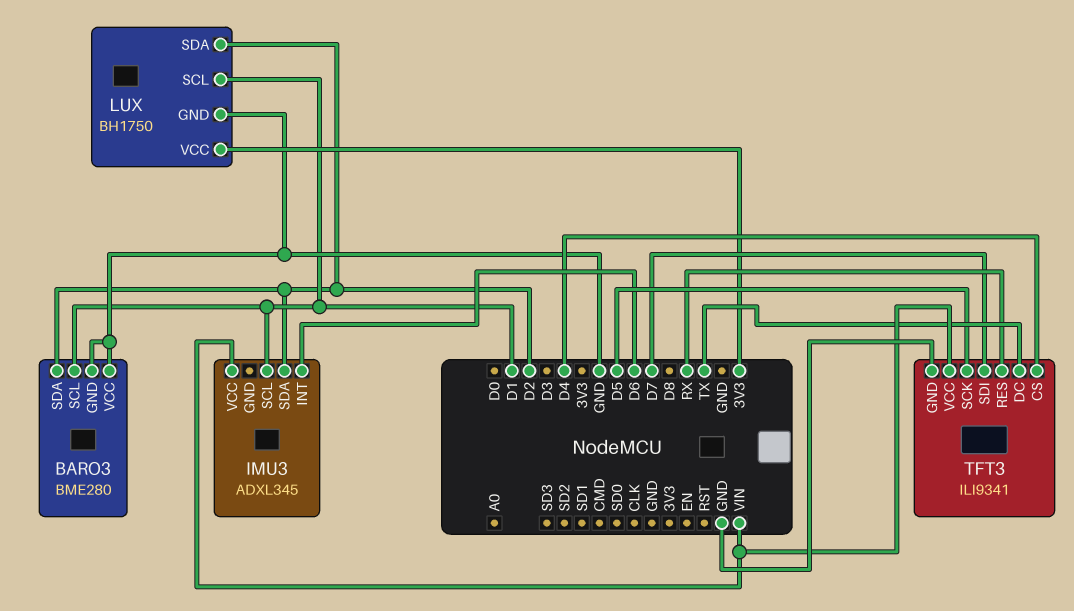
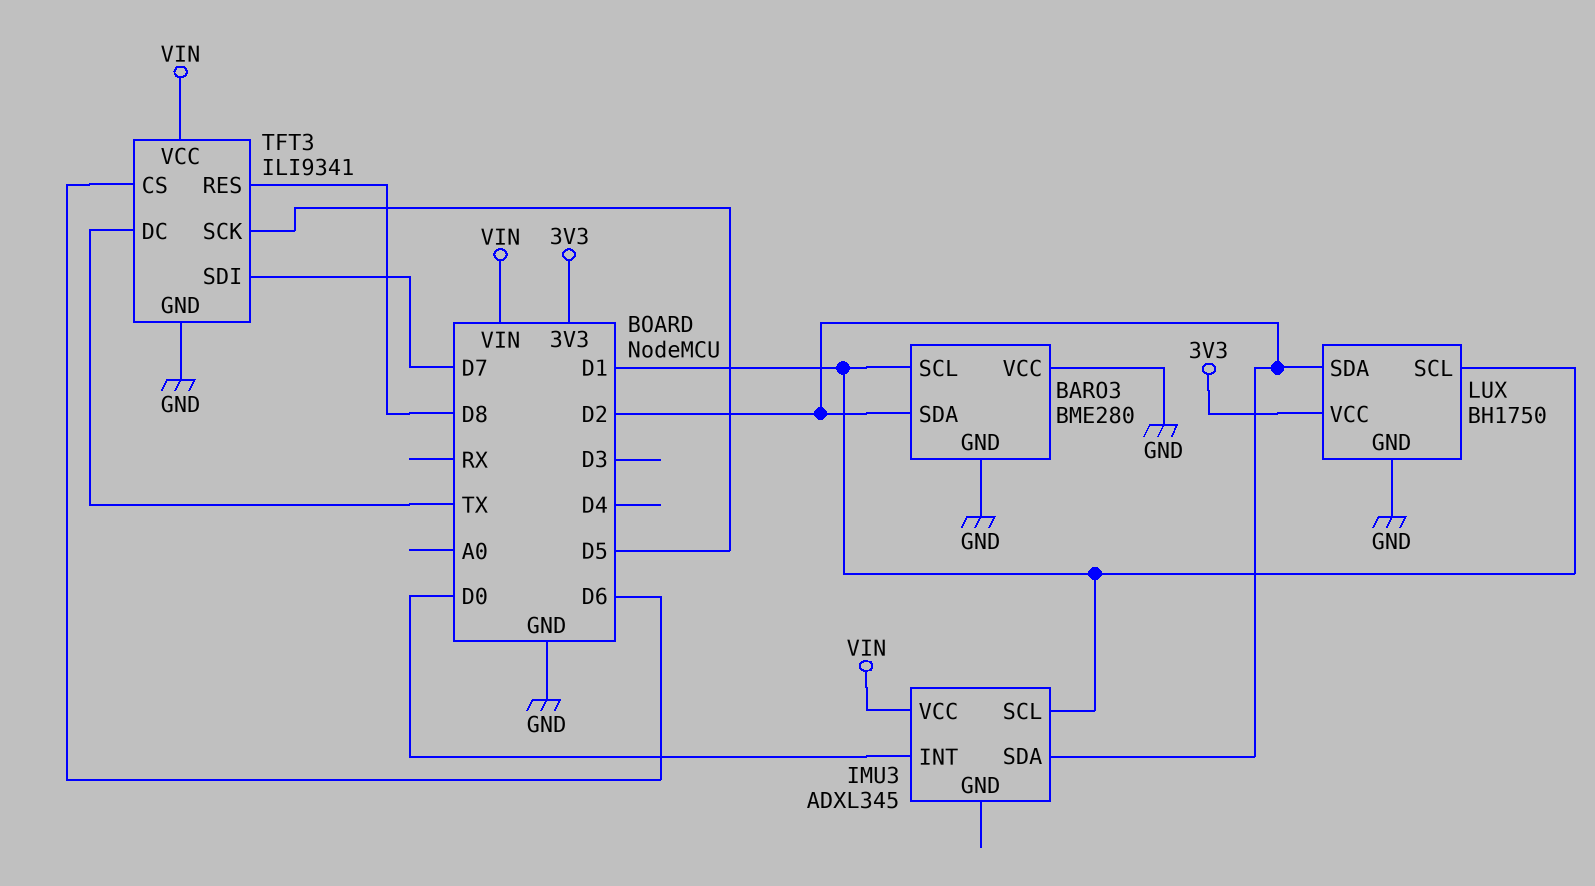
IMU3 pin INT: D6 -> D0
TFT3 pin CS: D4 -> D6
TFT3 pin RES: RX -> D8

